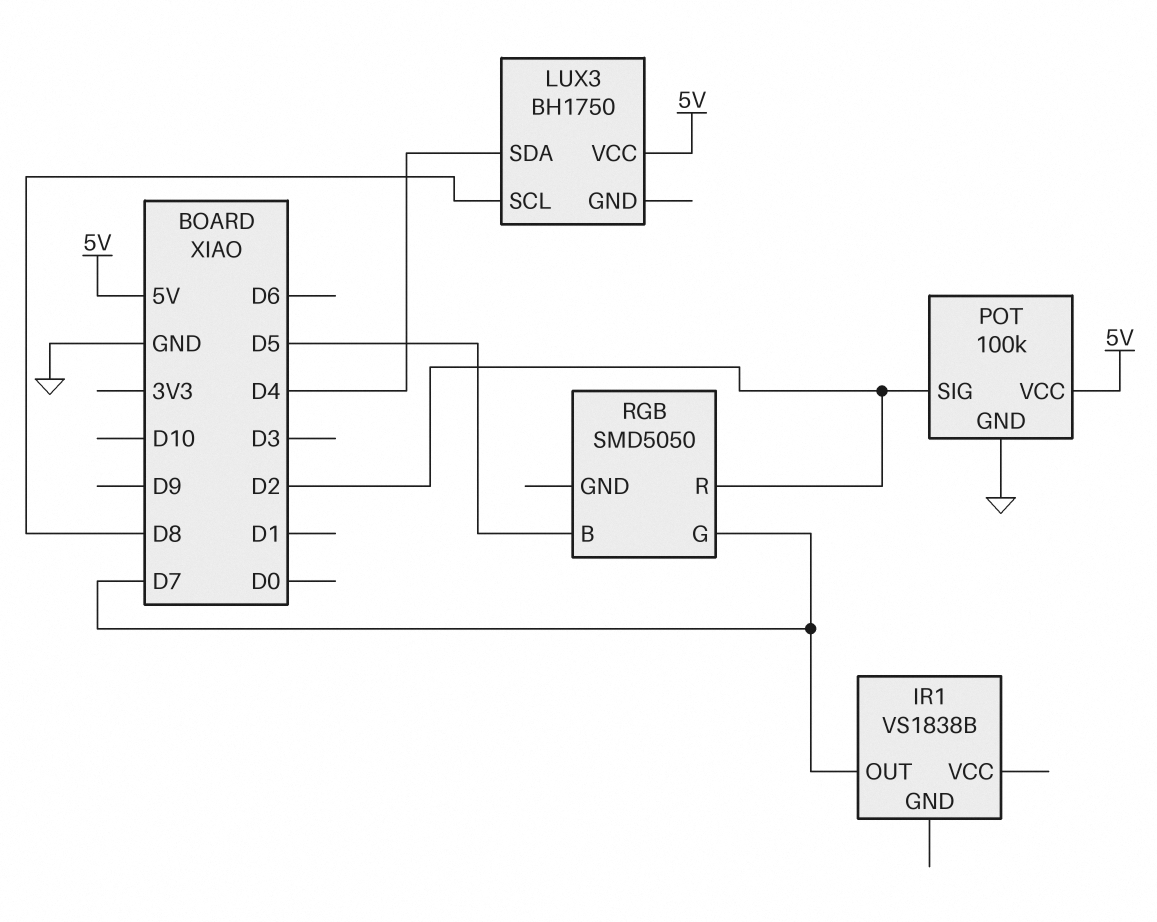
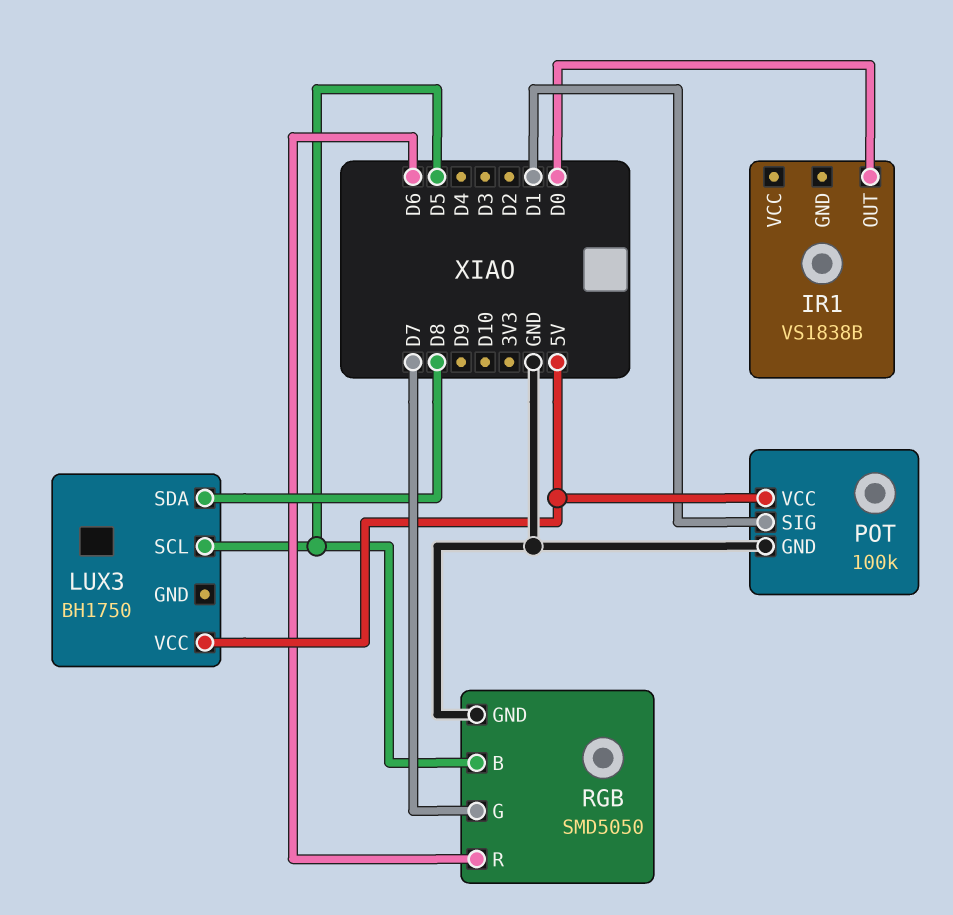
IR1 pin OUT: D7 -> D0
LUX3 pin SCL: D8 -> D5
LUX3 pin SDA: D4 -> D8
POT pin SIG: D2 -> D1
RGB pin GND: none -> GND
RGB pin R: D2 -> D6

